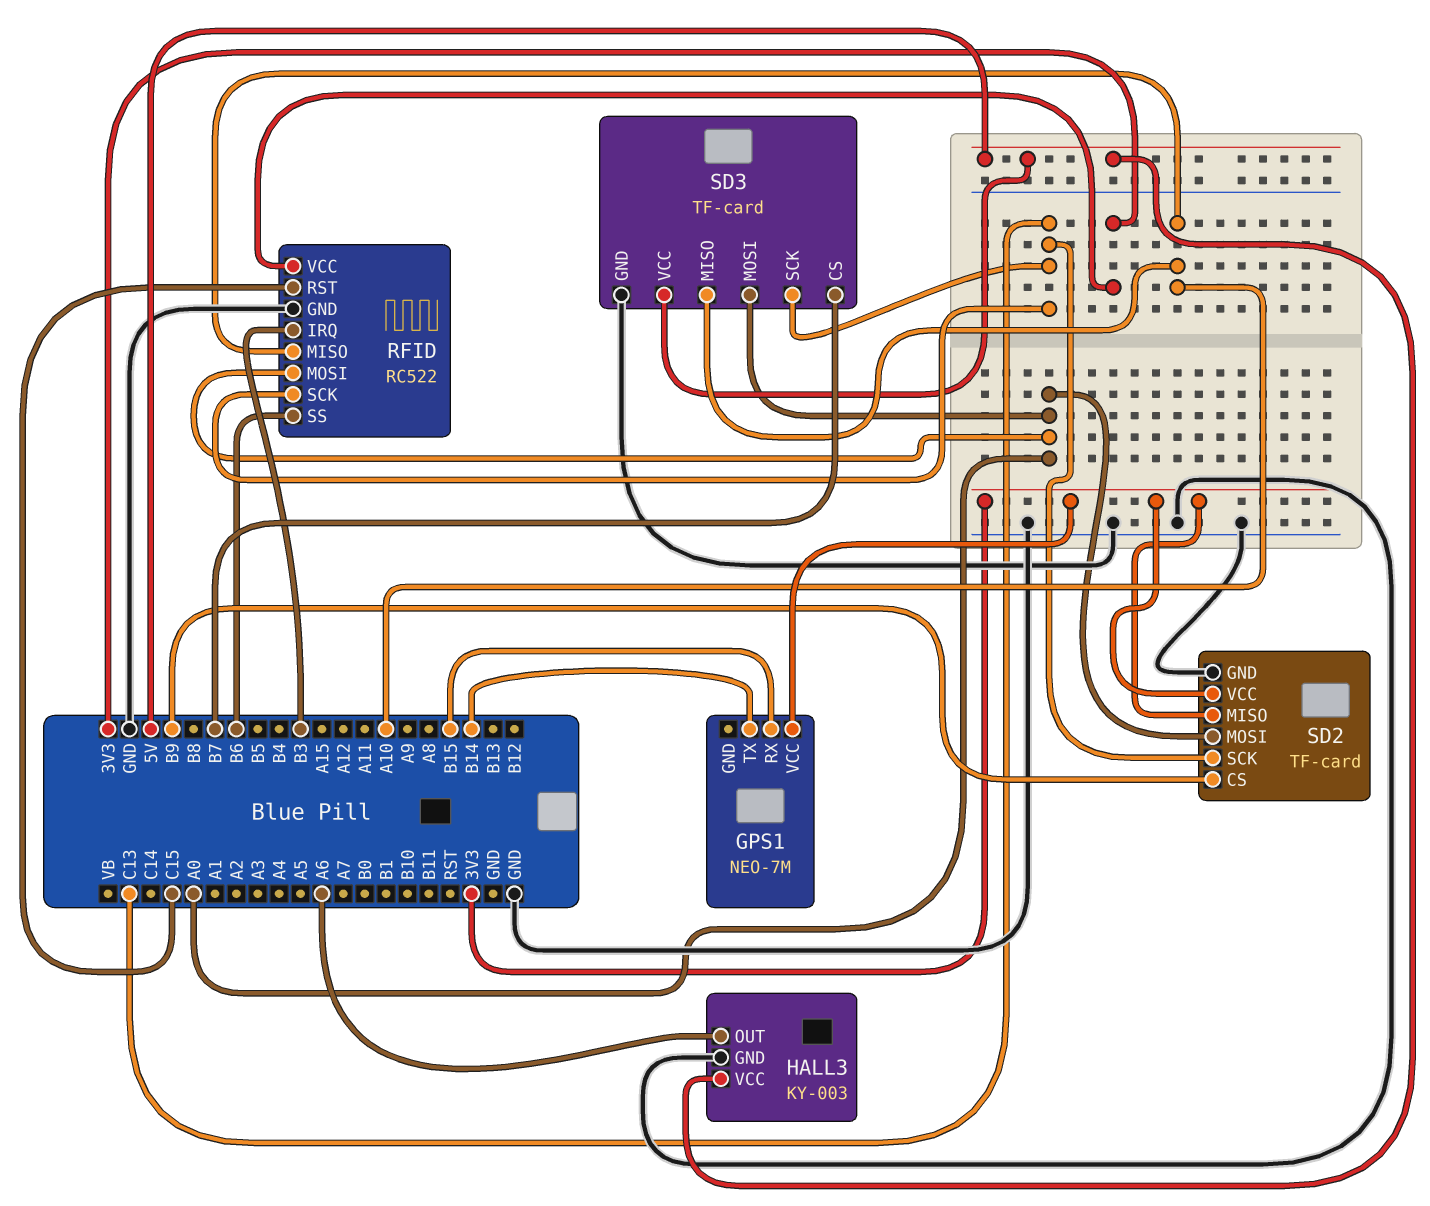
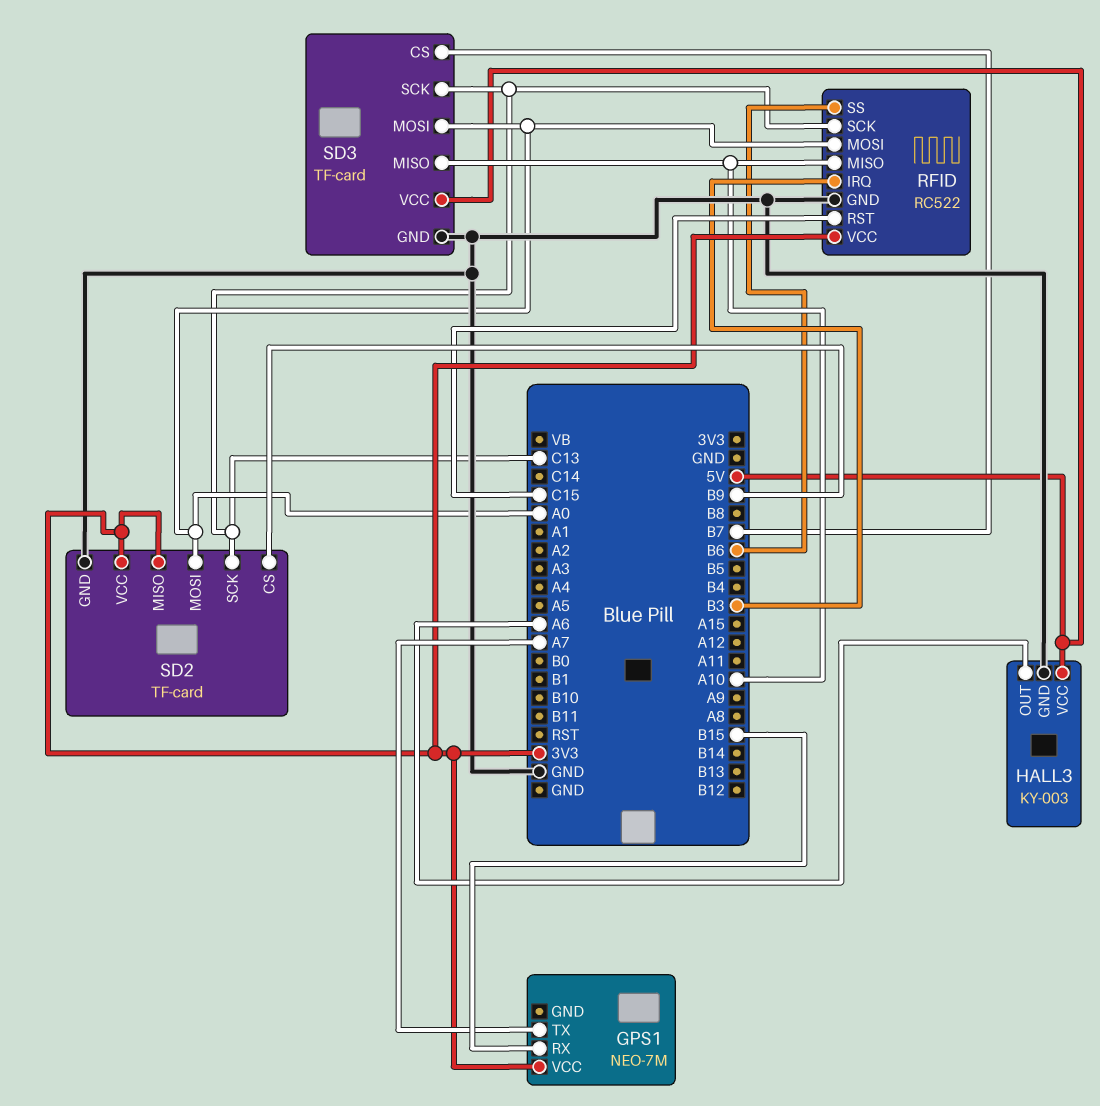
GPS1 pin TX: B14 -> A7

